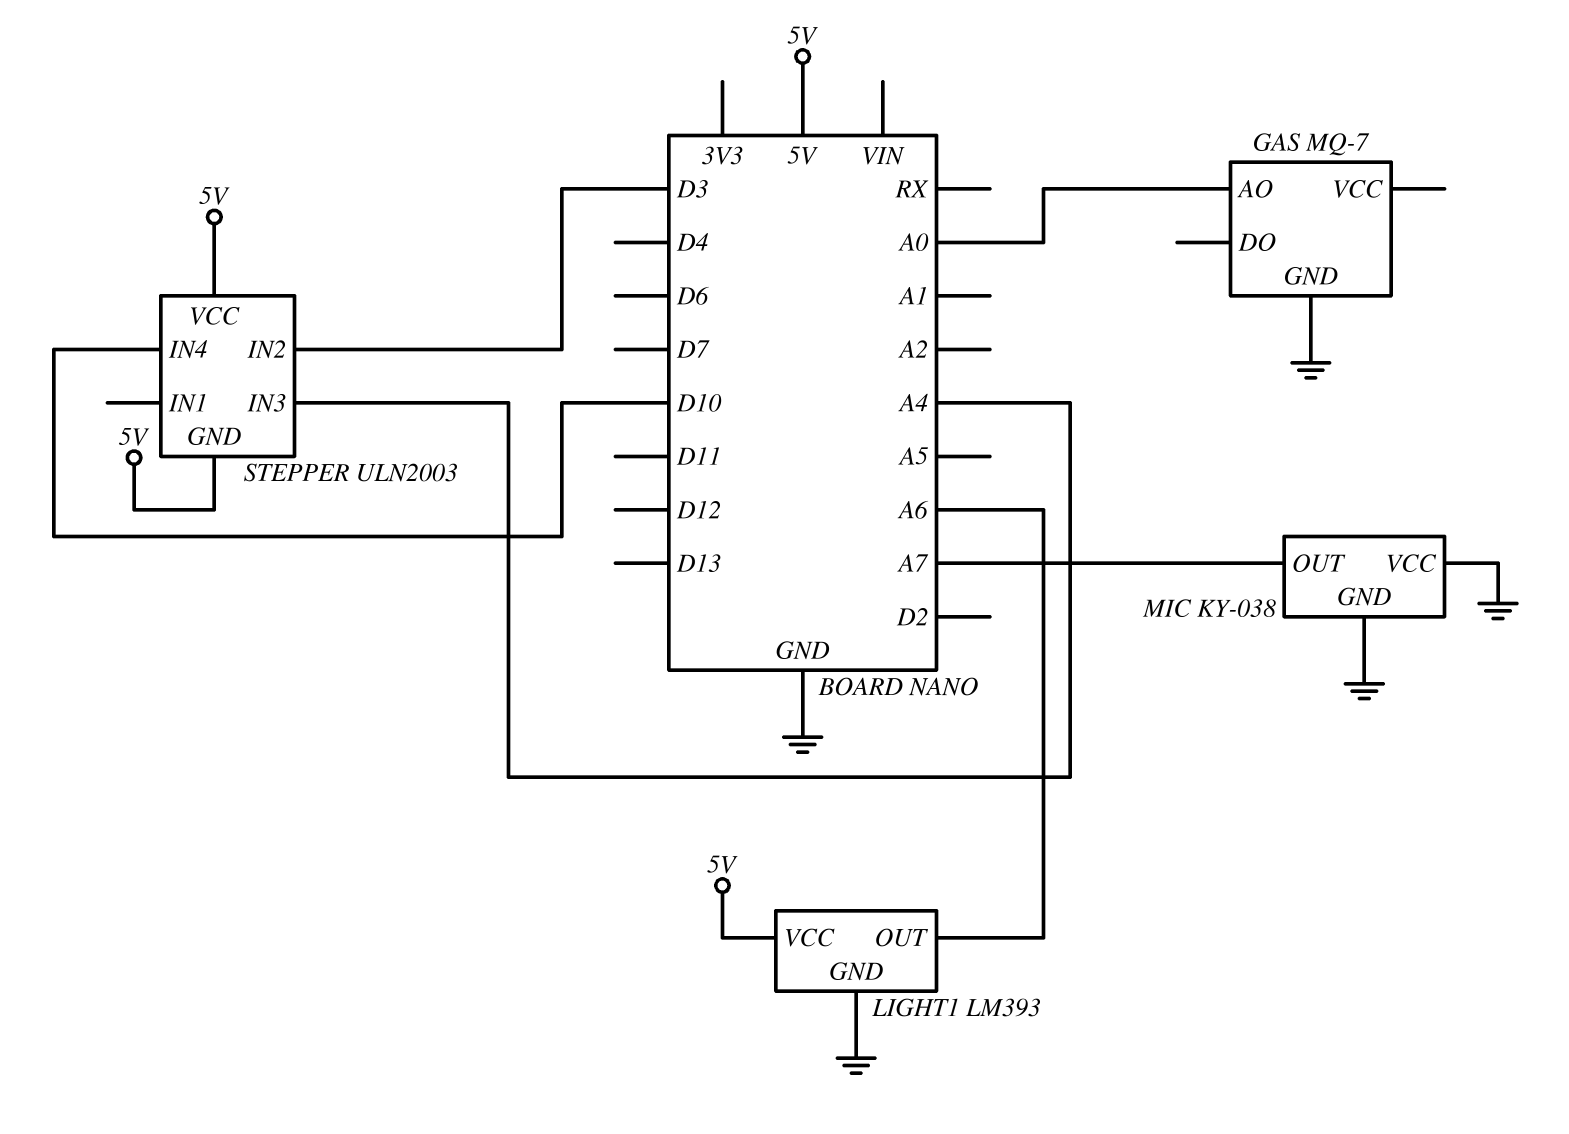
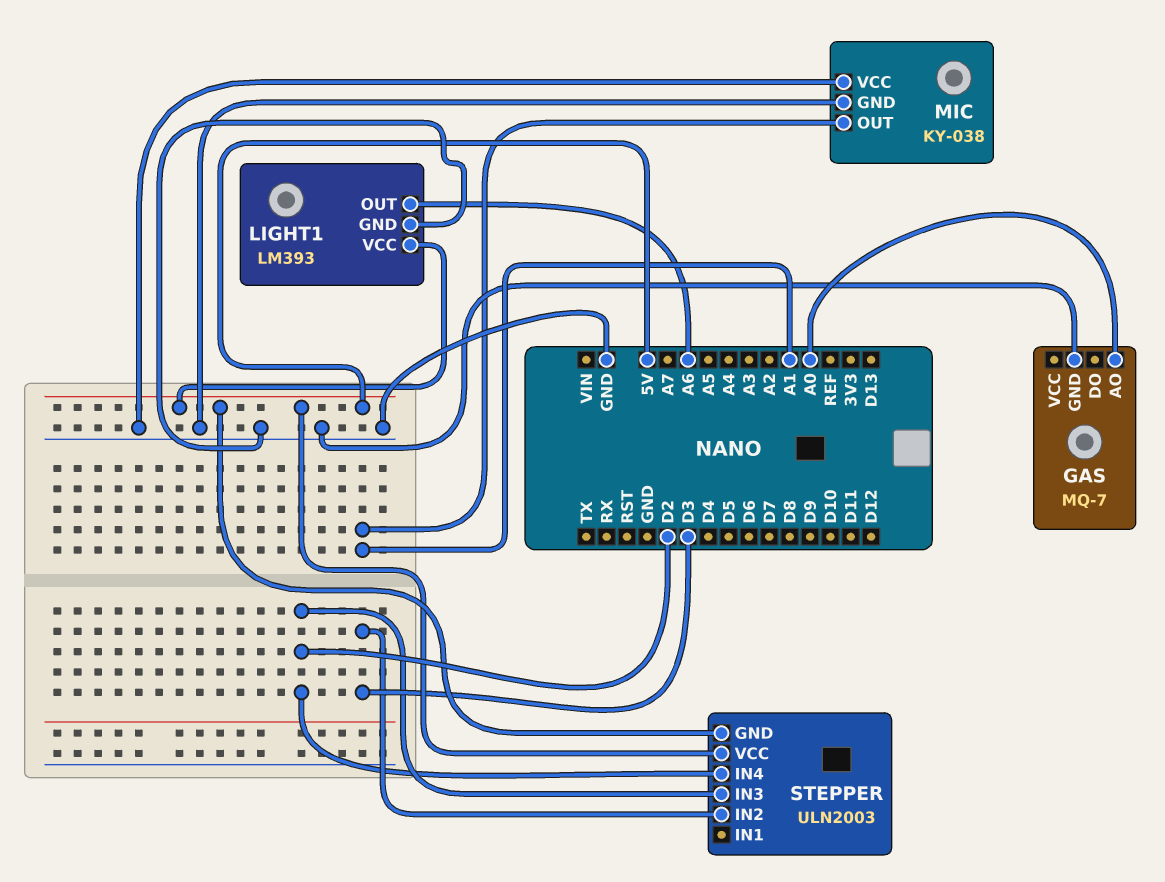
MIC pin OUT: A7 -> A1
STEPPER pin IN3: A4 -> D2
STEPPER pin IN4: D10 -> D2

